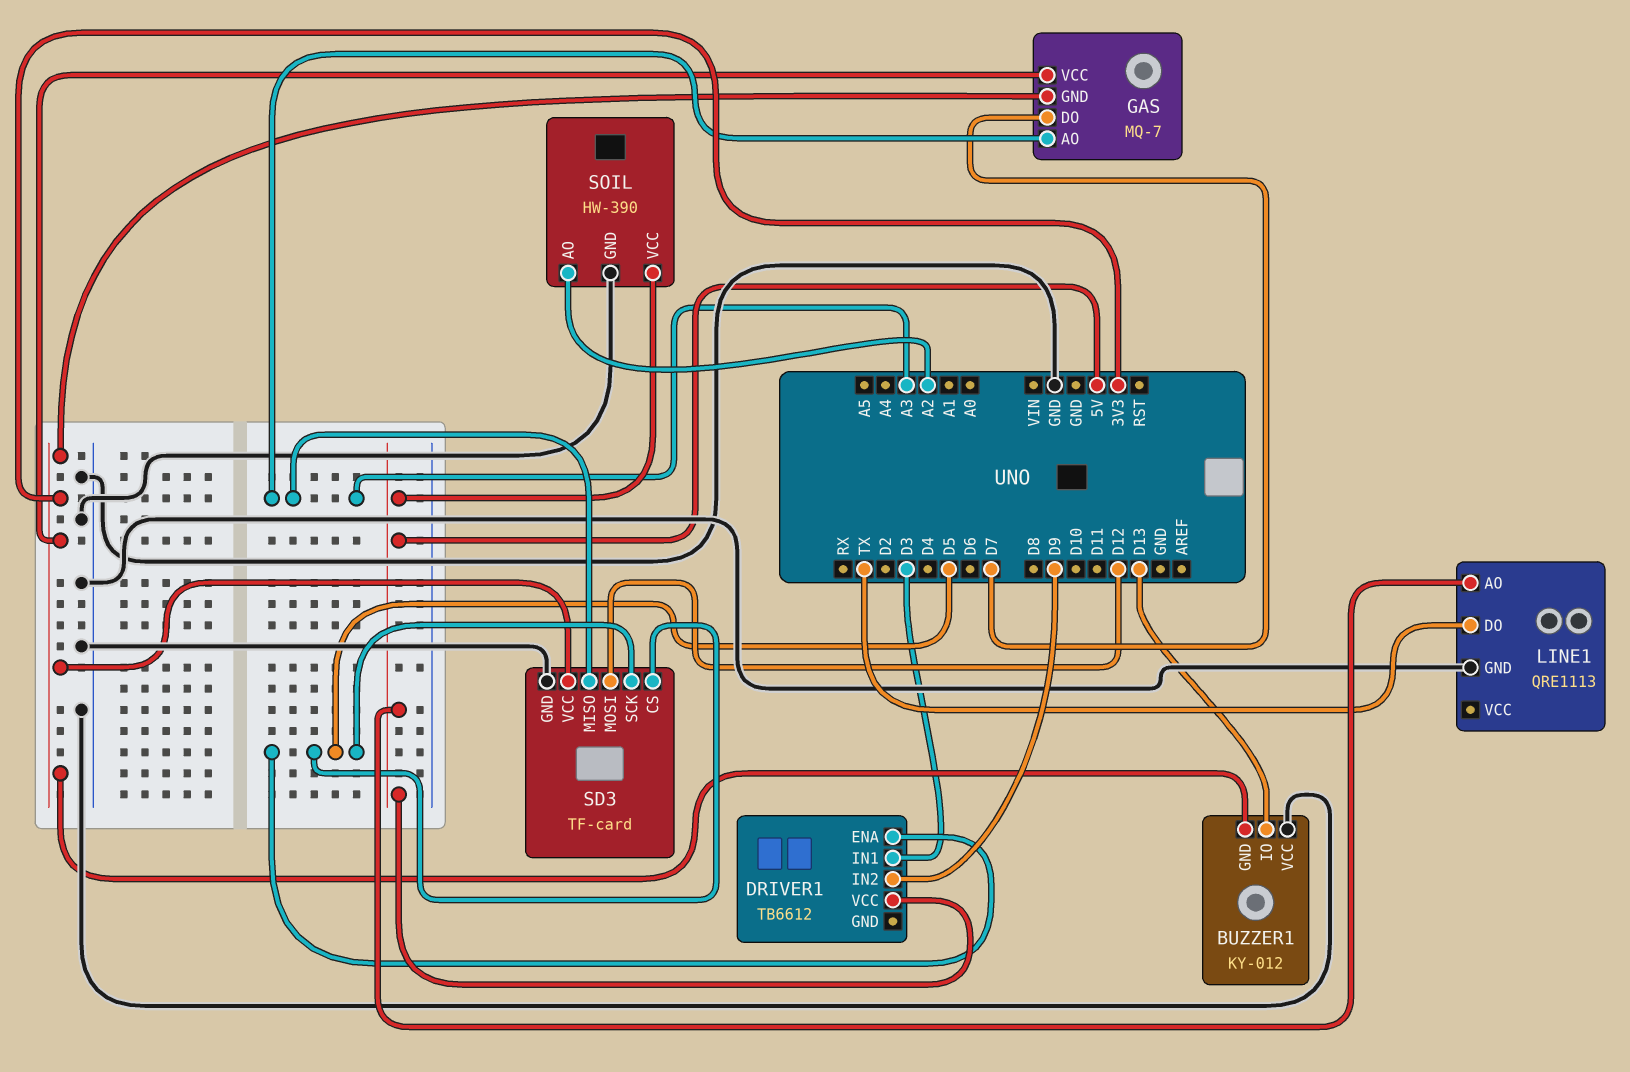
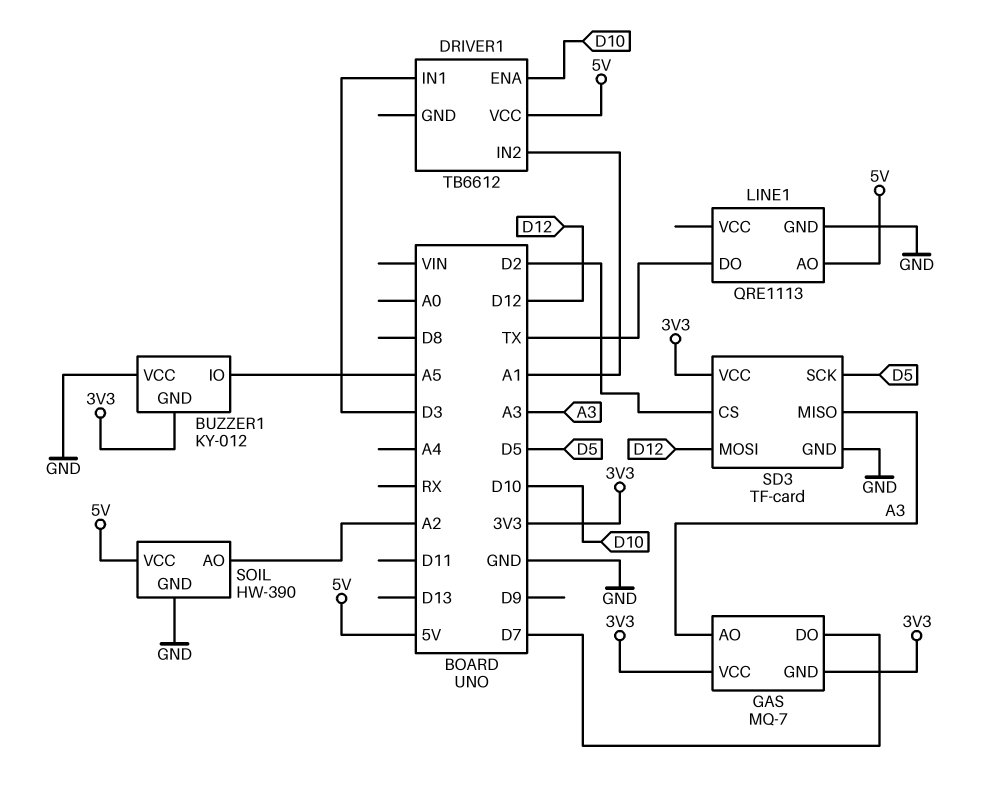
BUZZER1 pin IO: D13 -> A5
DRIVER1 pin ENA: D5 -> D10
DRIVER1 pin IN2: D9 -> A1
SD3 pin CS: D5 -> D2

